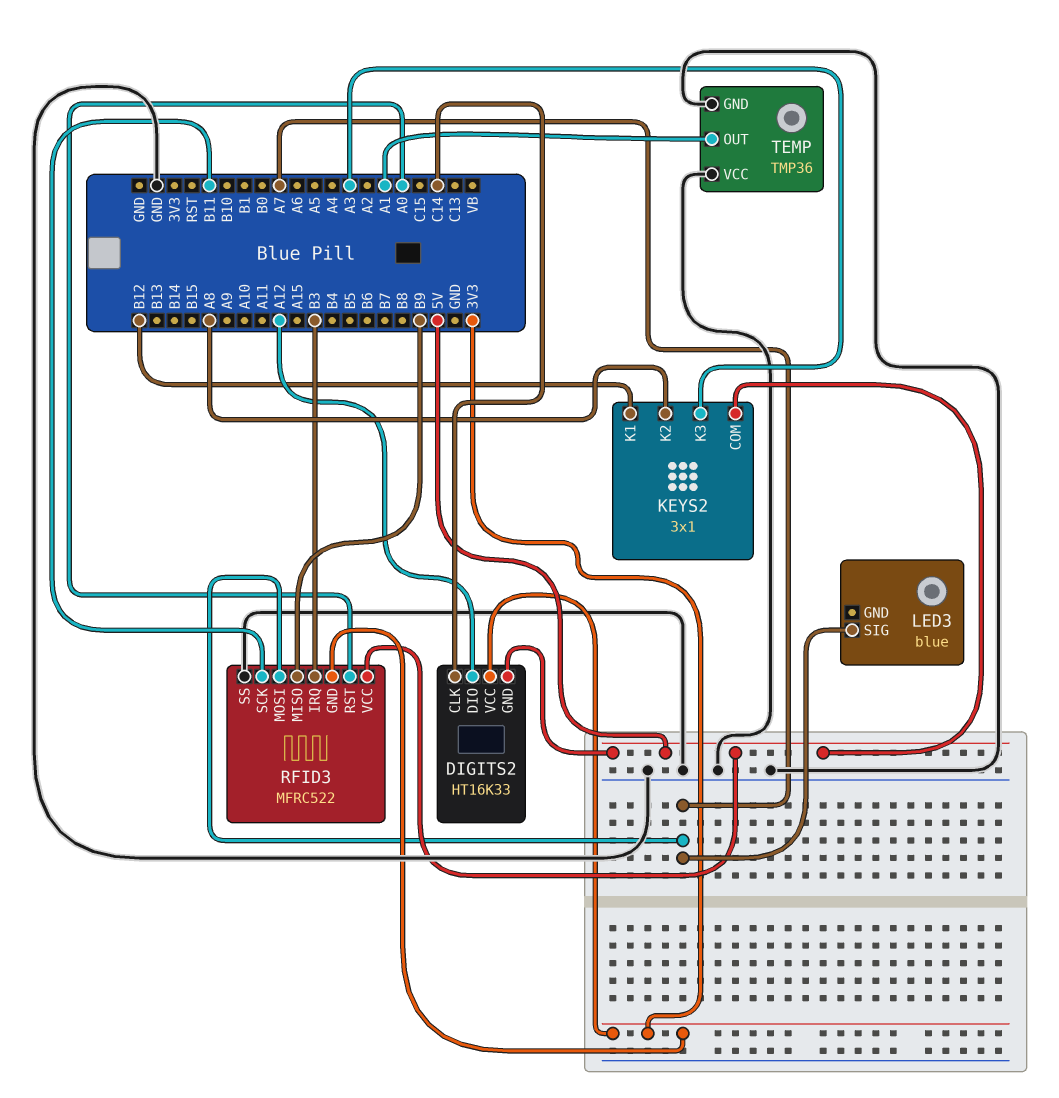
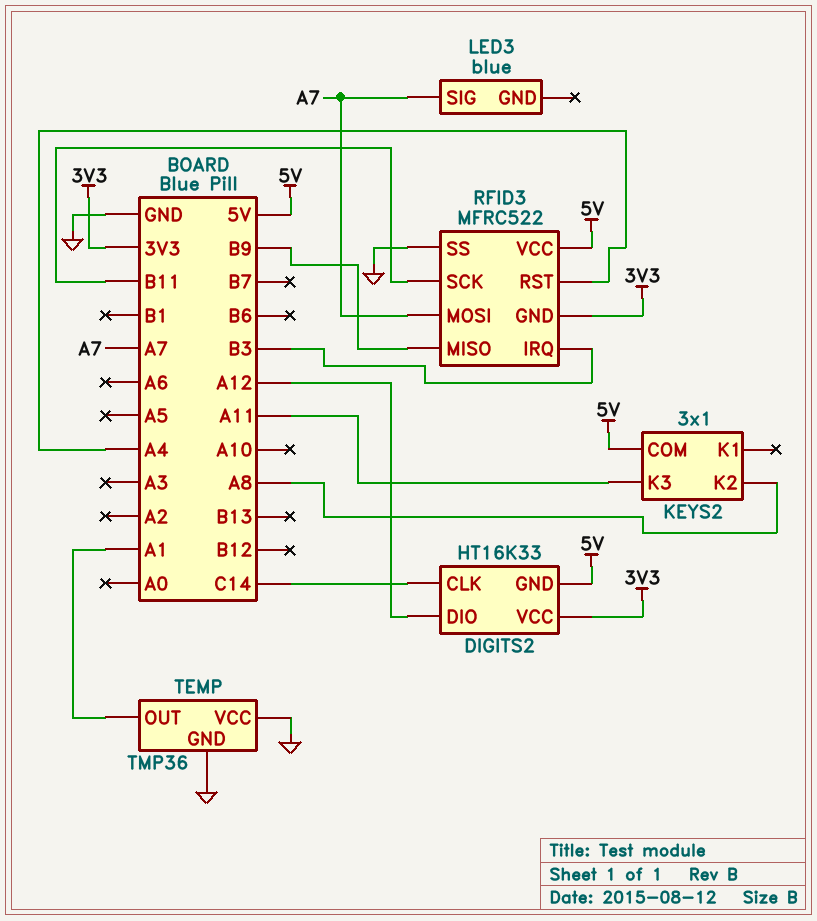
KEYS2 pin K1: B12 -> none
KEYS2 pin K3: A3 -> A11
RFID3 pin RST: A0 -> A4

